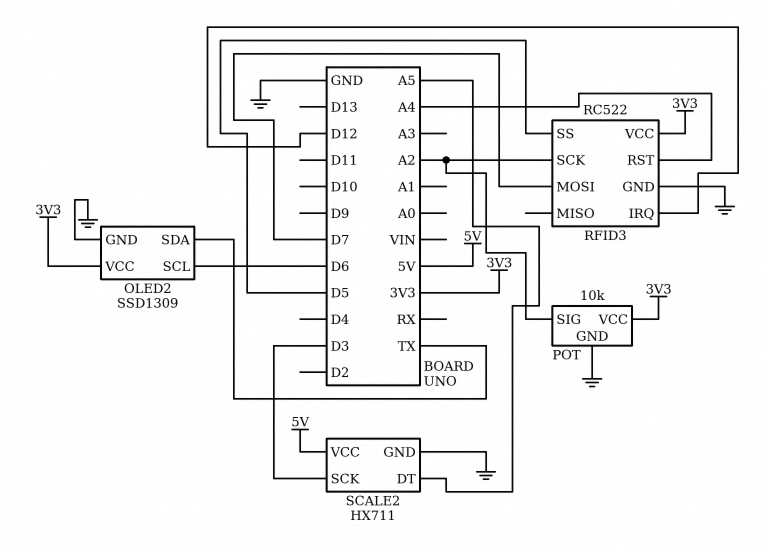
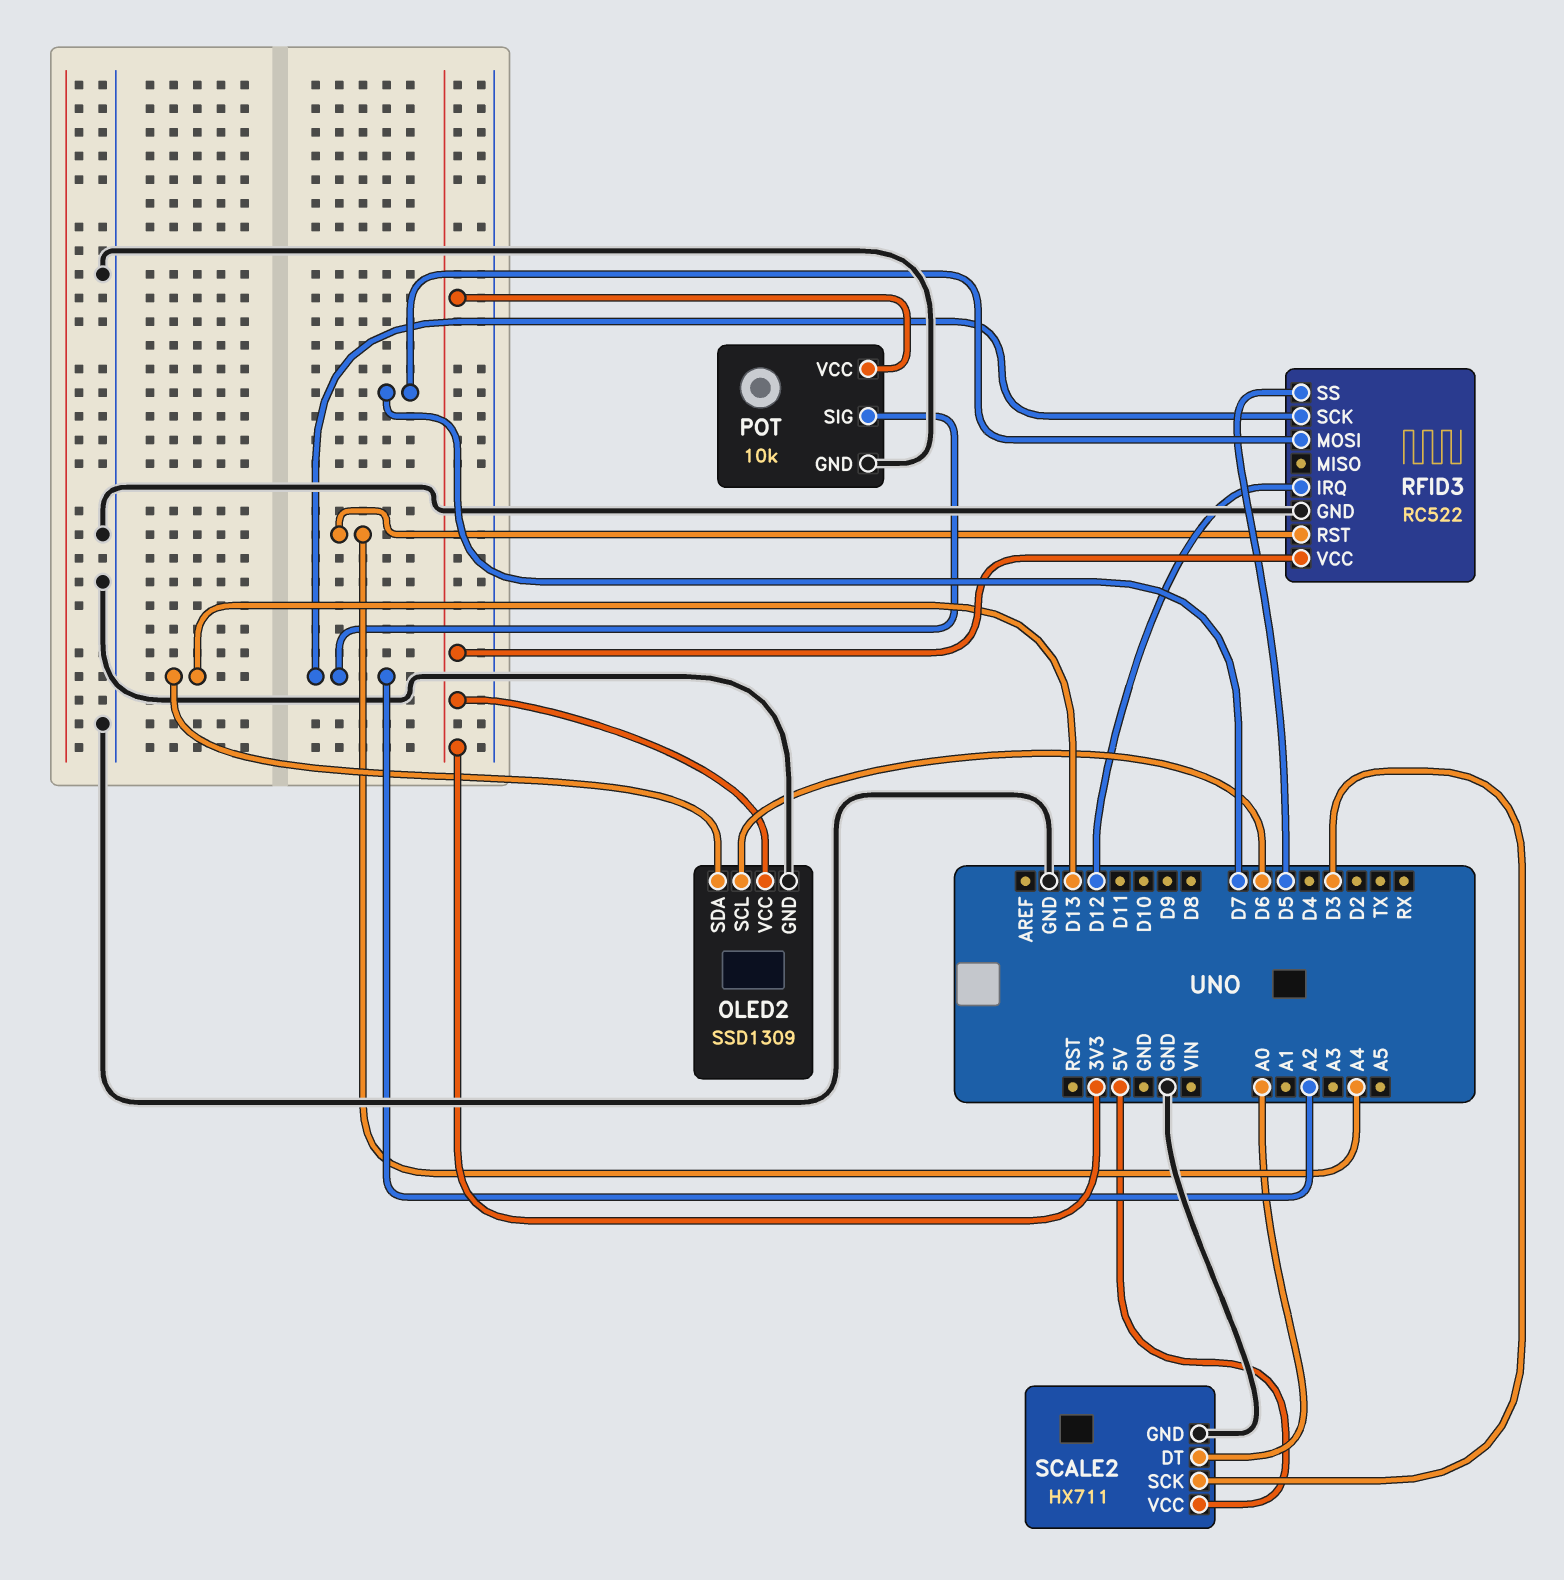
OLED2 pin SDA: TX -> D13
SCALE2 pin DT: A5 -> A0

